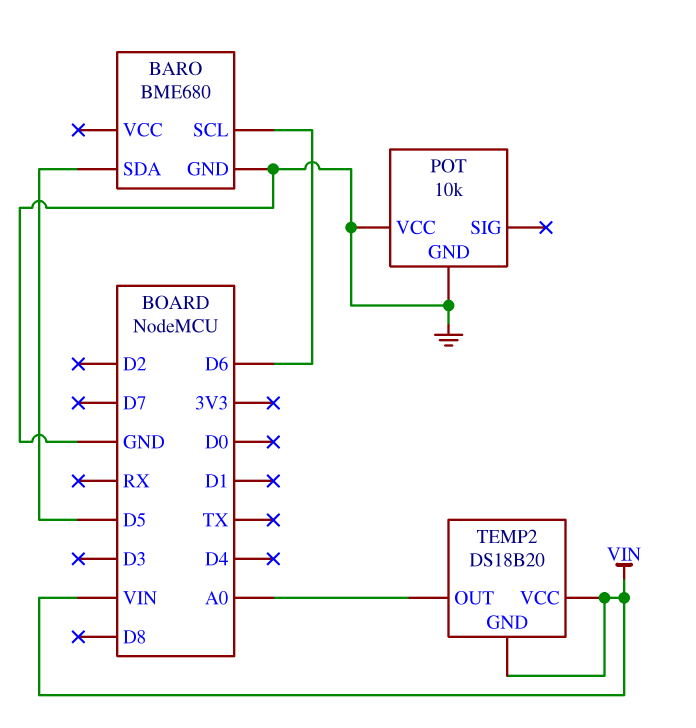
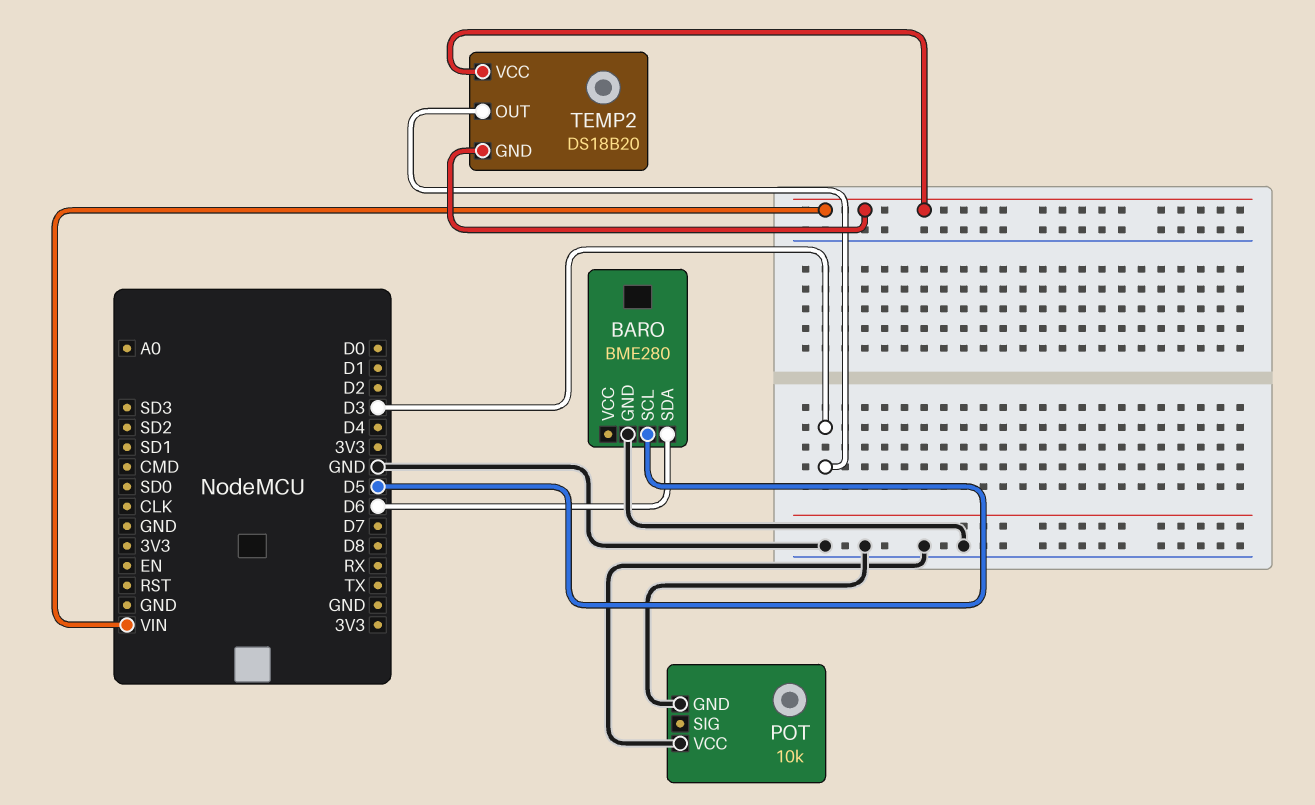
BARO: BME680 -> BME280
BARO pin SCL: D6 -> D5
BARO pin SDA: D5 -> D6
TEMP2 pin OUT: A0 -> D3

